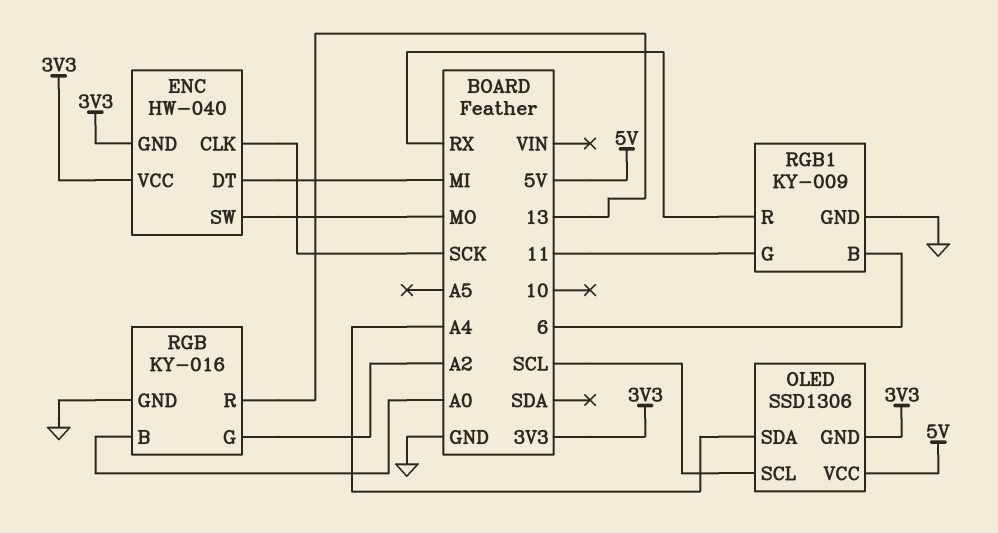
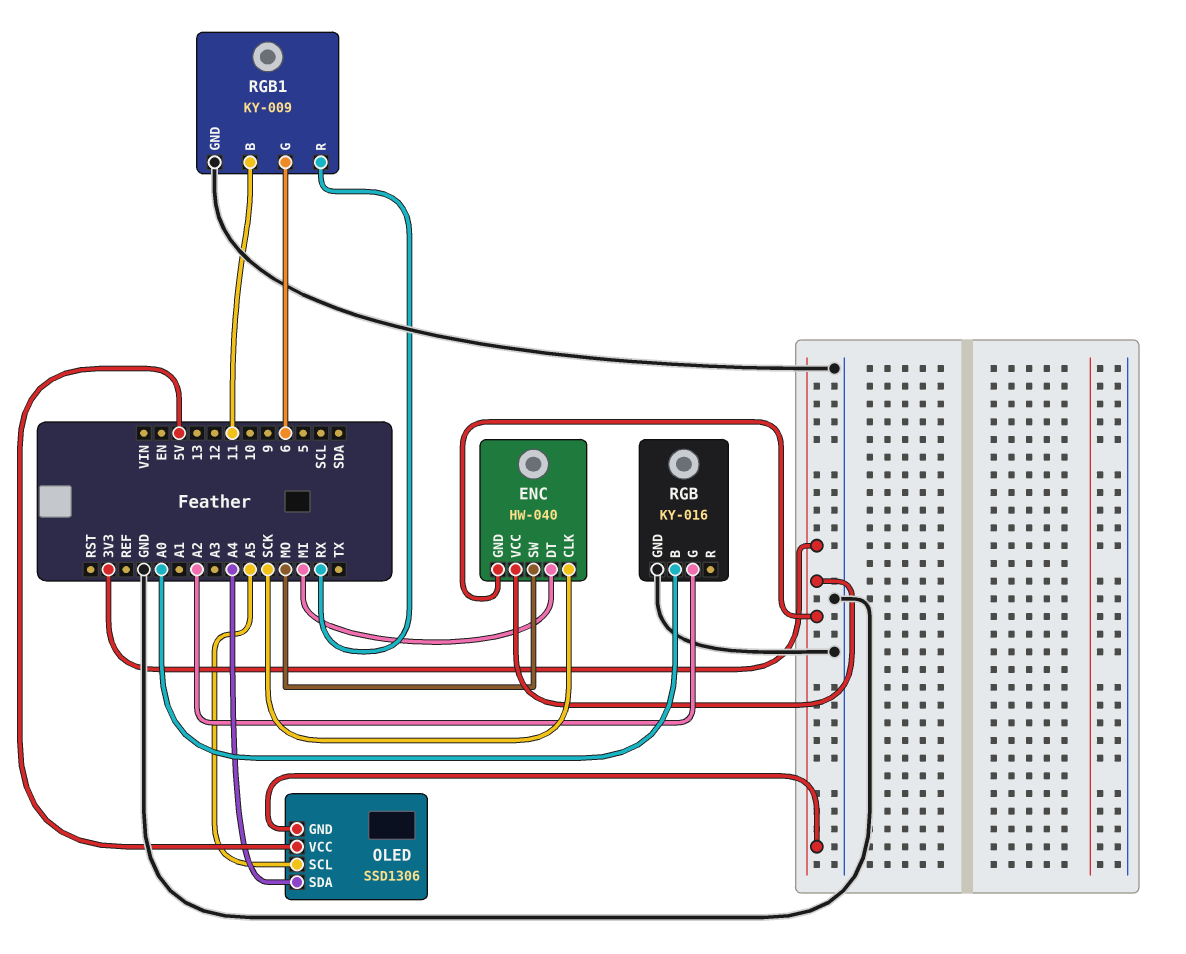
OLED pin SCL: SCL -> A5
RGB pin R: 13 -> none
RGB1 pin B: 6 -> 11
RGB1 pin G: 11 -> 6

